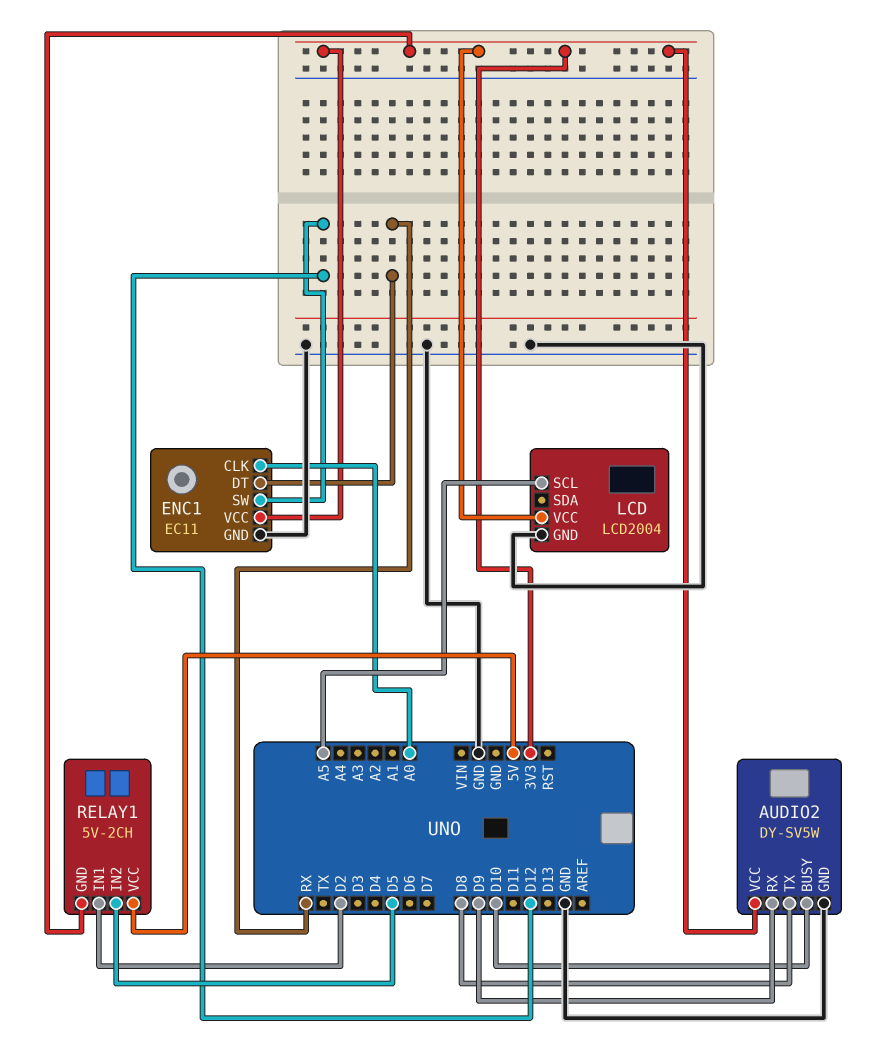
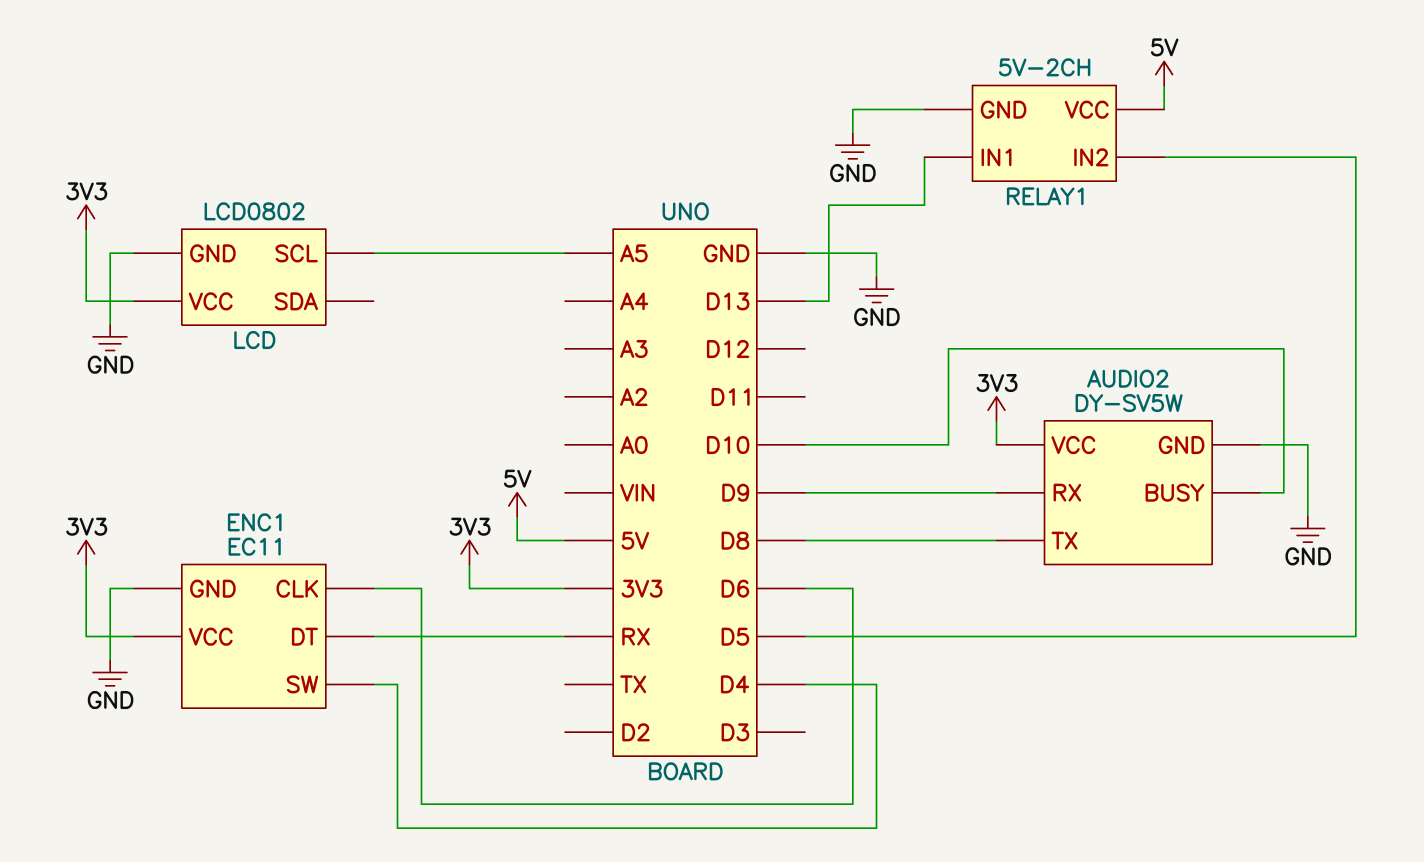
ENC1 pin CLK: A0 -> D6
ENC1 pin SW: D12 -> D4
LCD: LCD2004 -> LCD0802
RELAY1 pin GND: 3V3 -> GND
RELAY1 pin IN1: D2 -> D13

